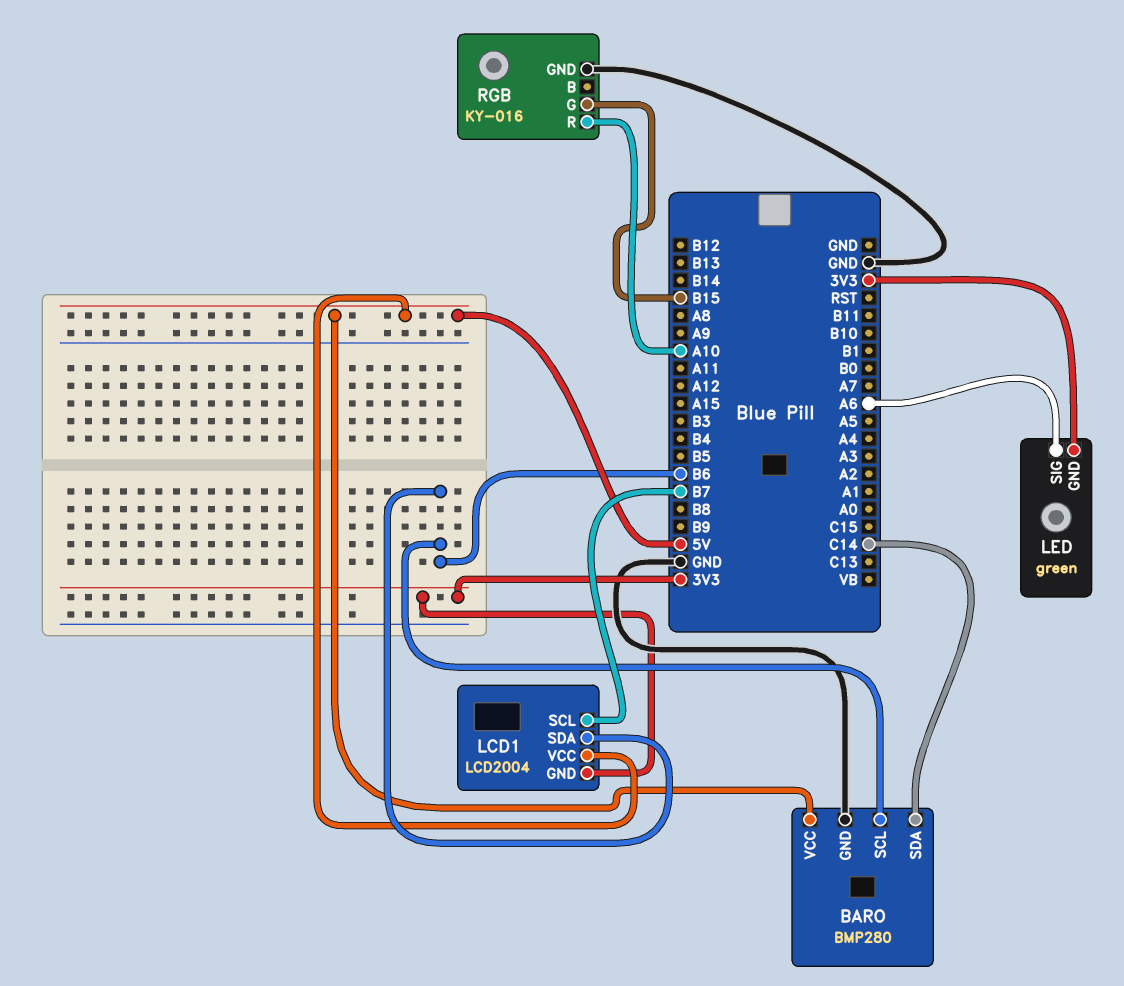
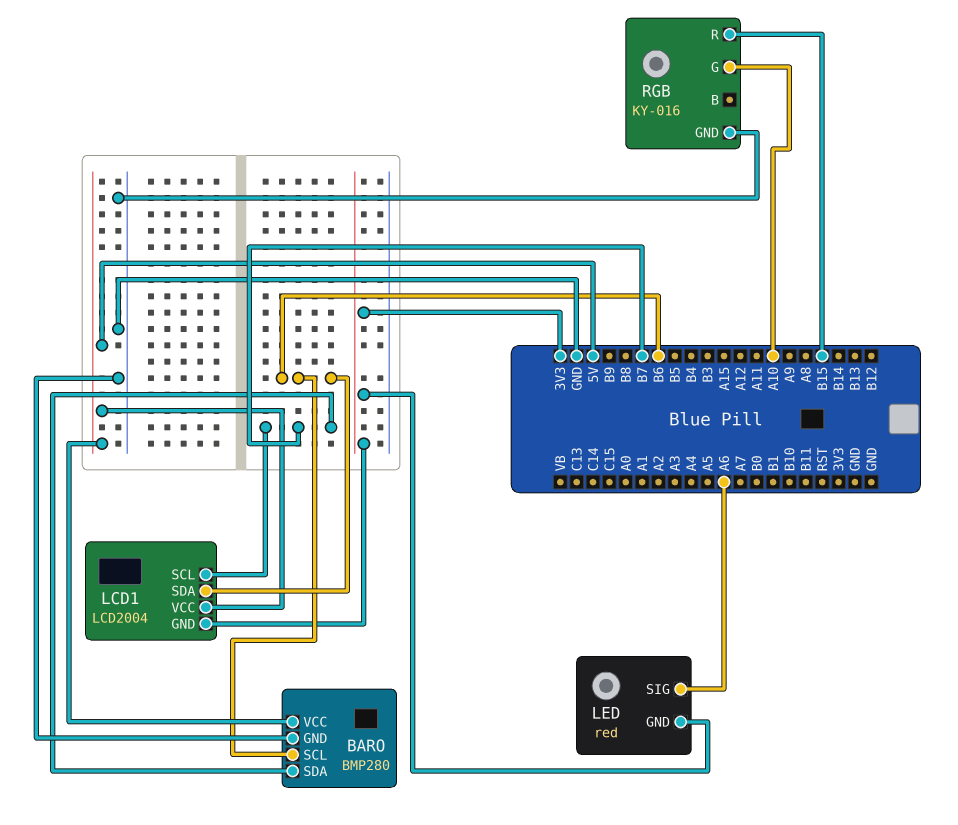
BARO pin SDA: C14 -> B7
LED: green -> red
RGB pin G: B15 -> A10
RGB pin R: A10 -> B15

